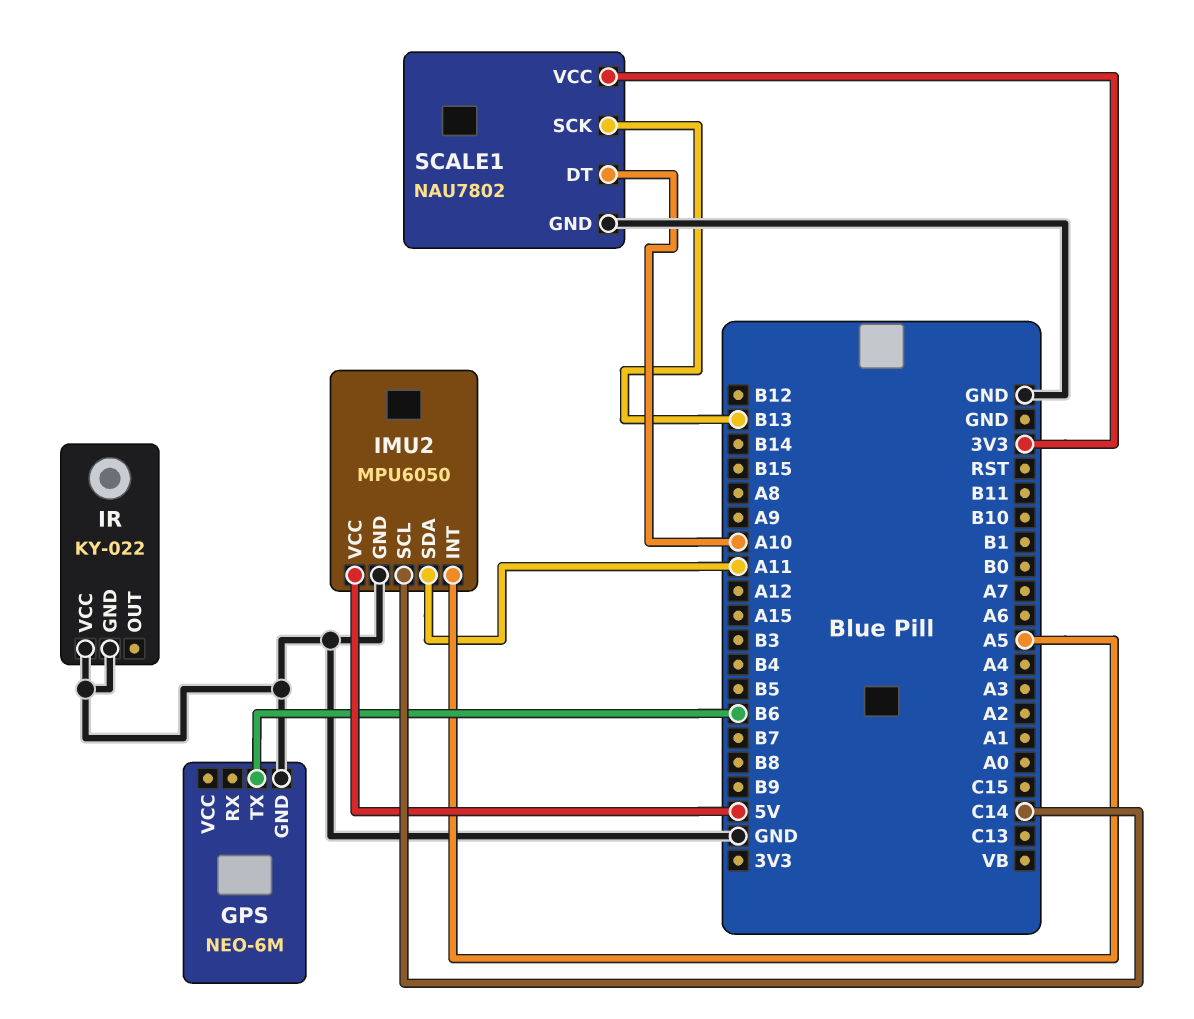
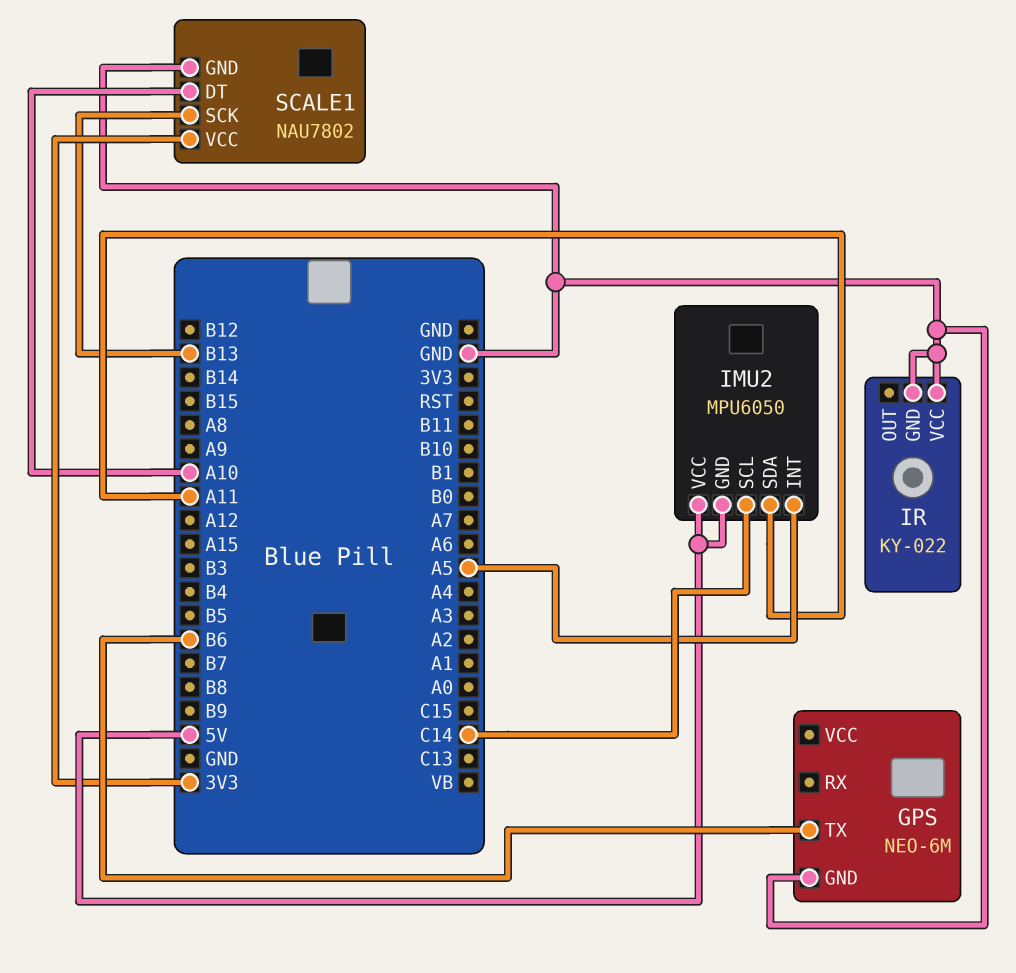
IMU2 pin GND: GND -> 5V

